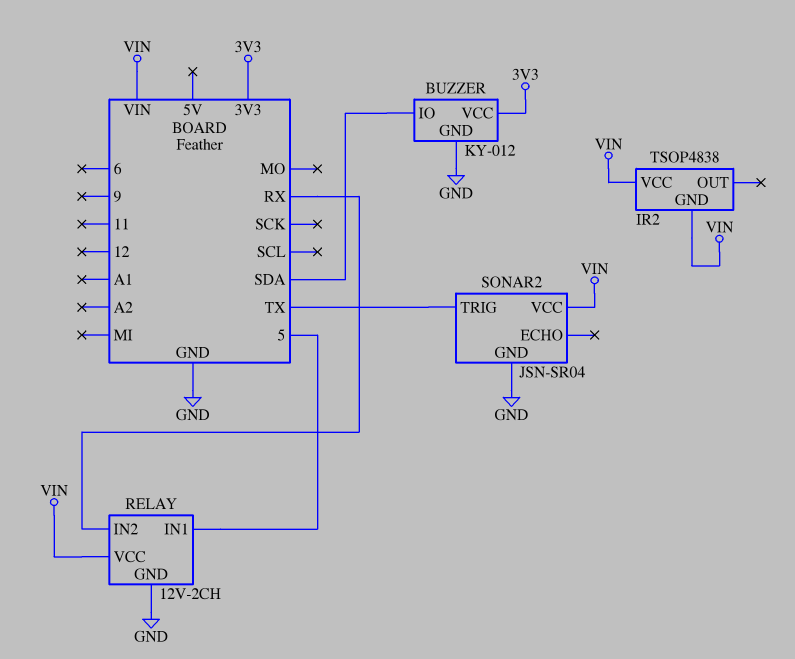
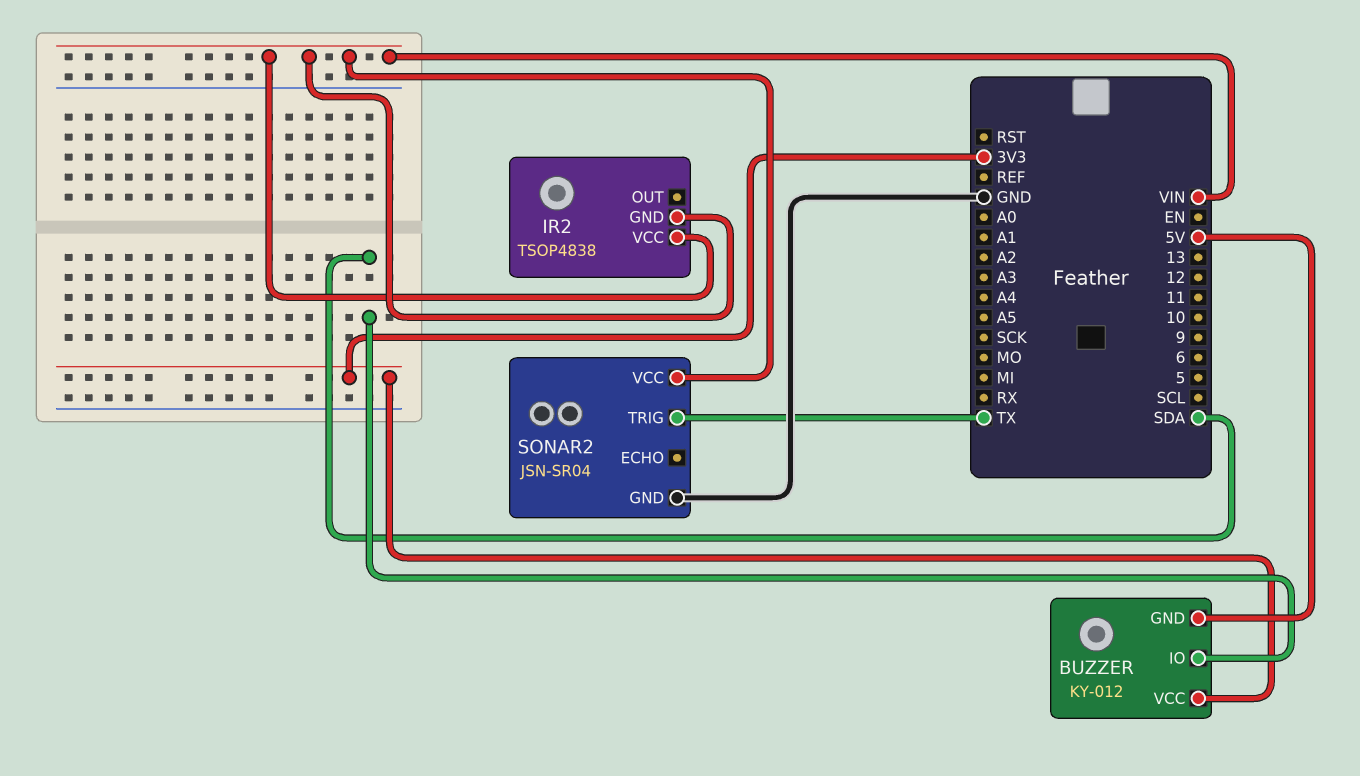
BUZZER pin GND: GND -> 5V
RELAY: 12V-2CH -> none
RELAY pin GND: GND -> none
RELAY pin IN1: 5 -> none
RELAY pin IN2: RX -> none
RELAY pin VCC: VIN -> none

